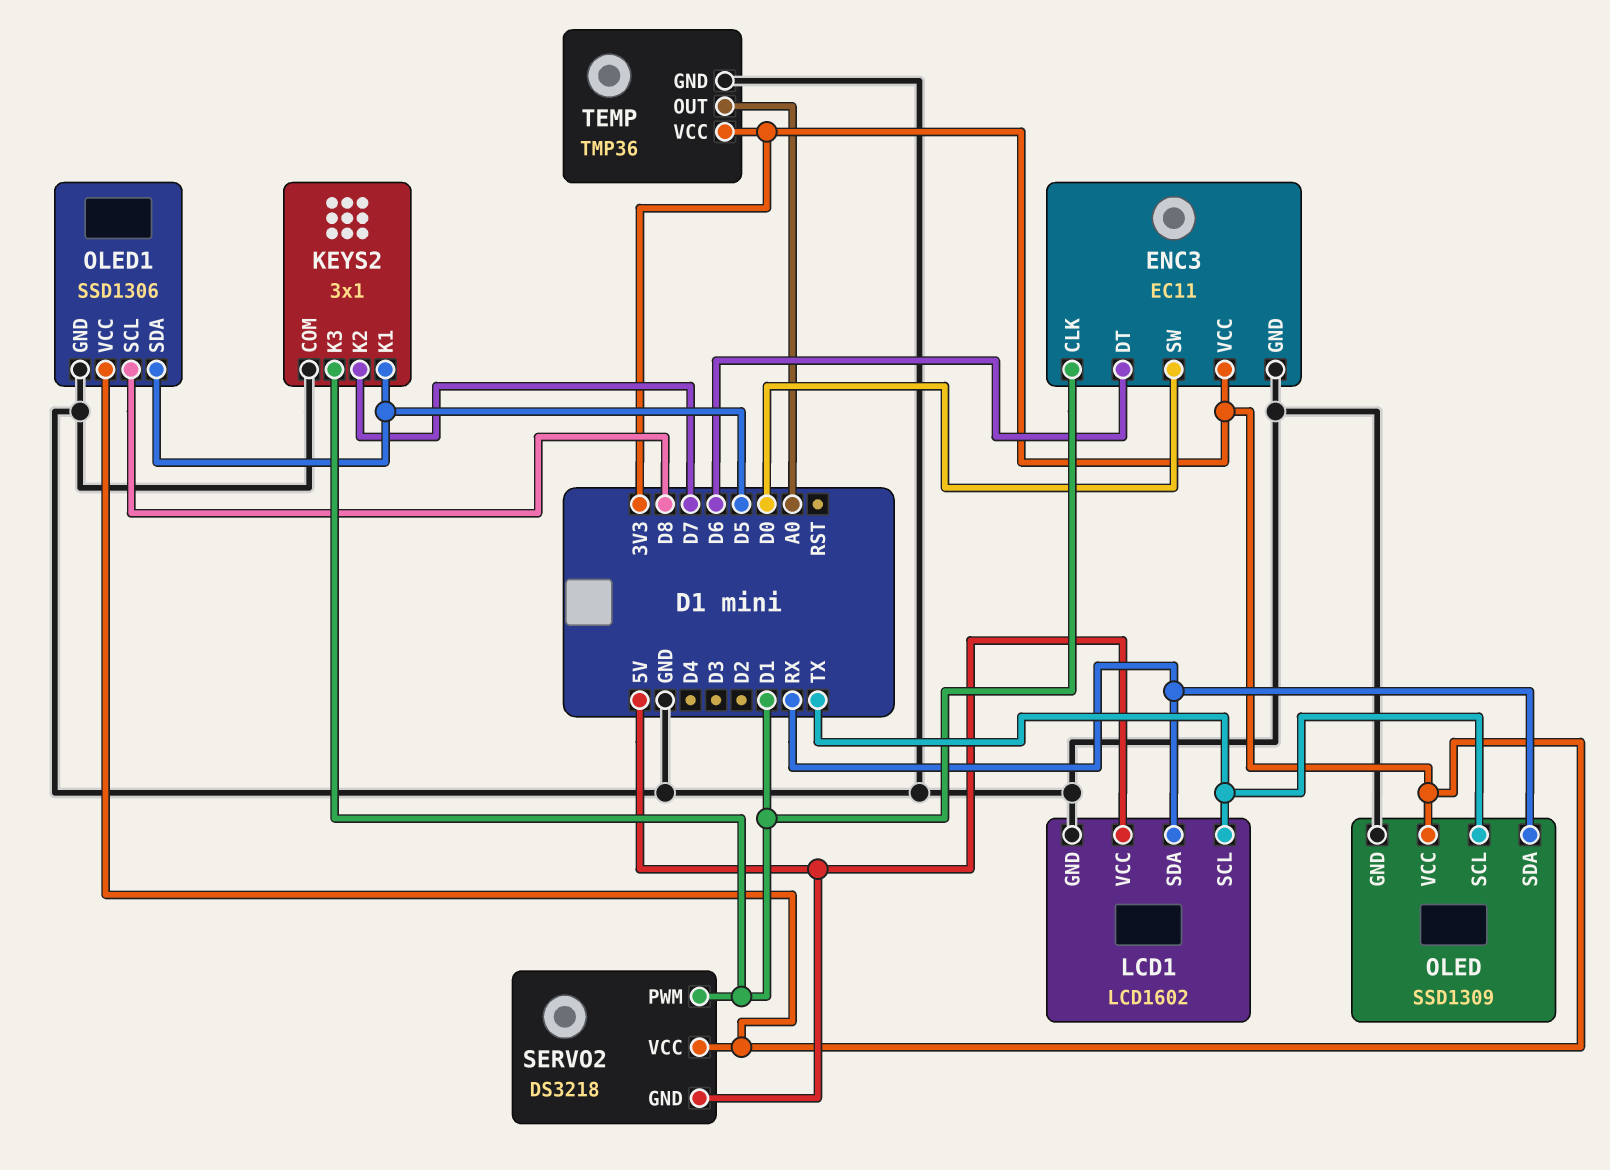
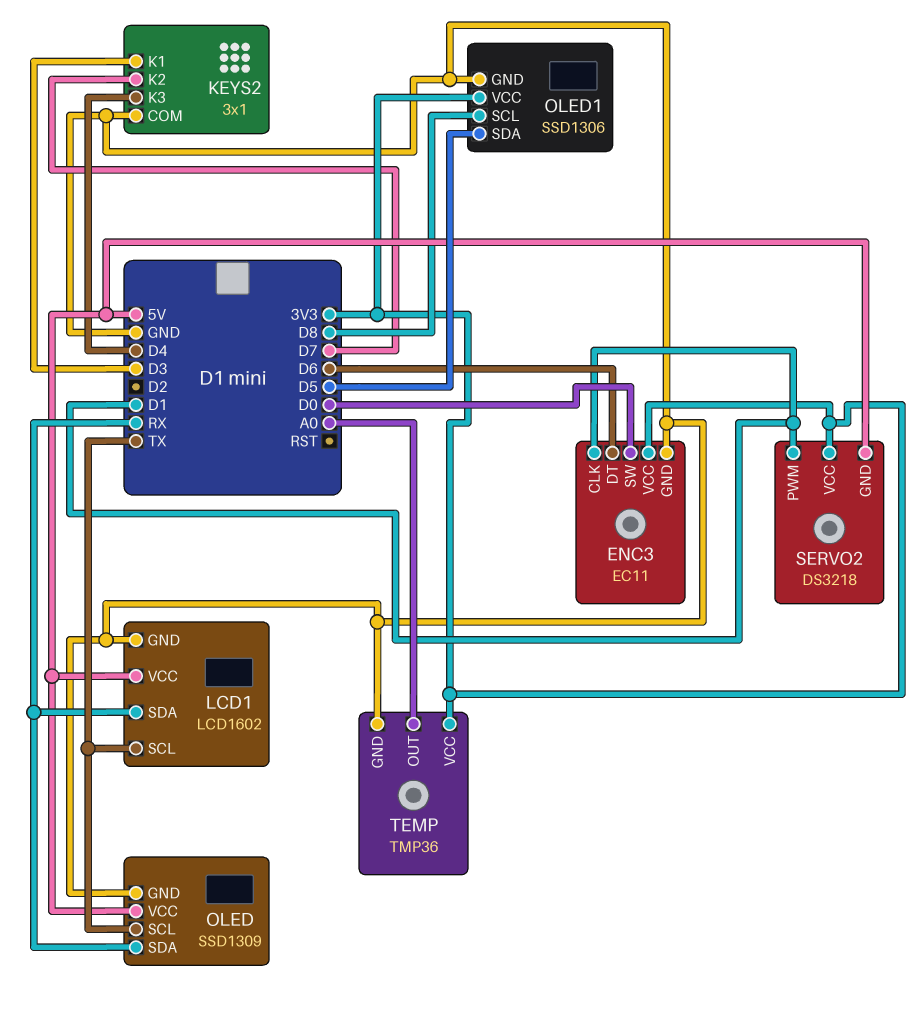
KEYS2 pin K1: D5 -> D3
KEYS2 pin K3: D1 -> D4
OLED pin VCC: 3V3 -> 5V

